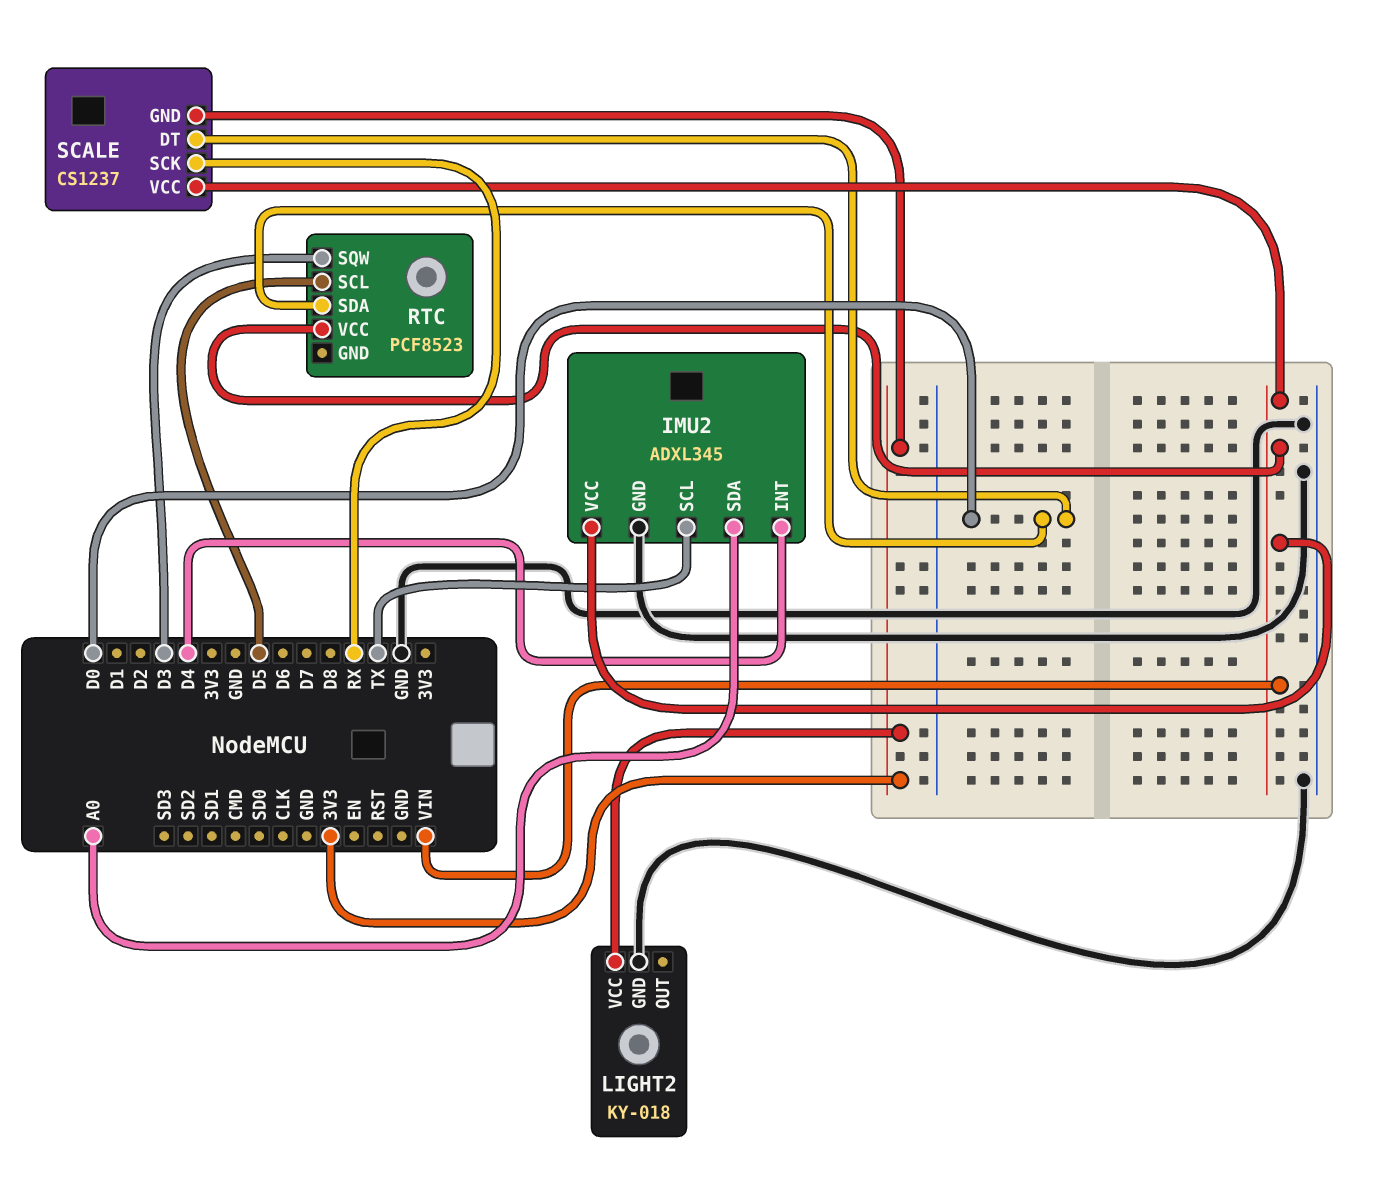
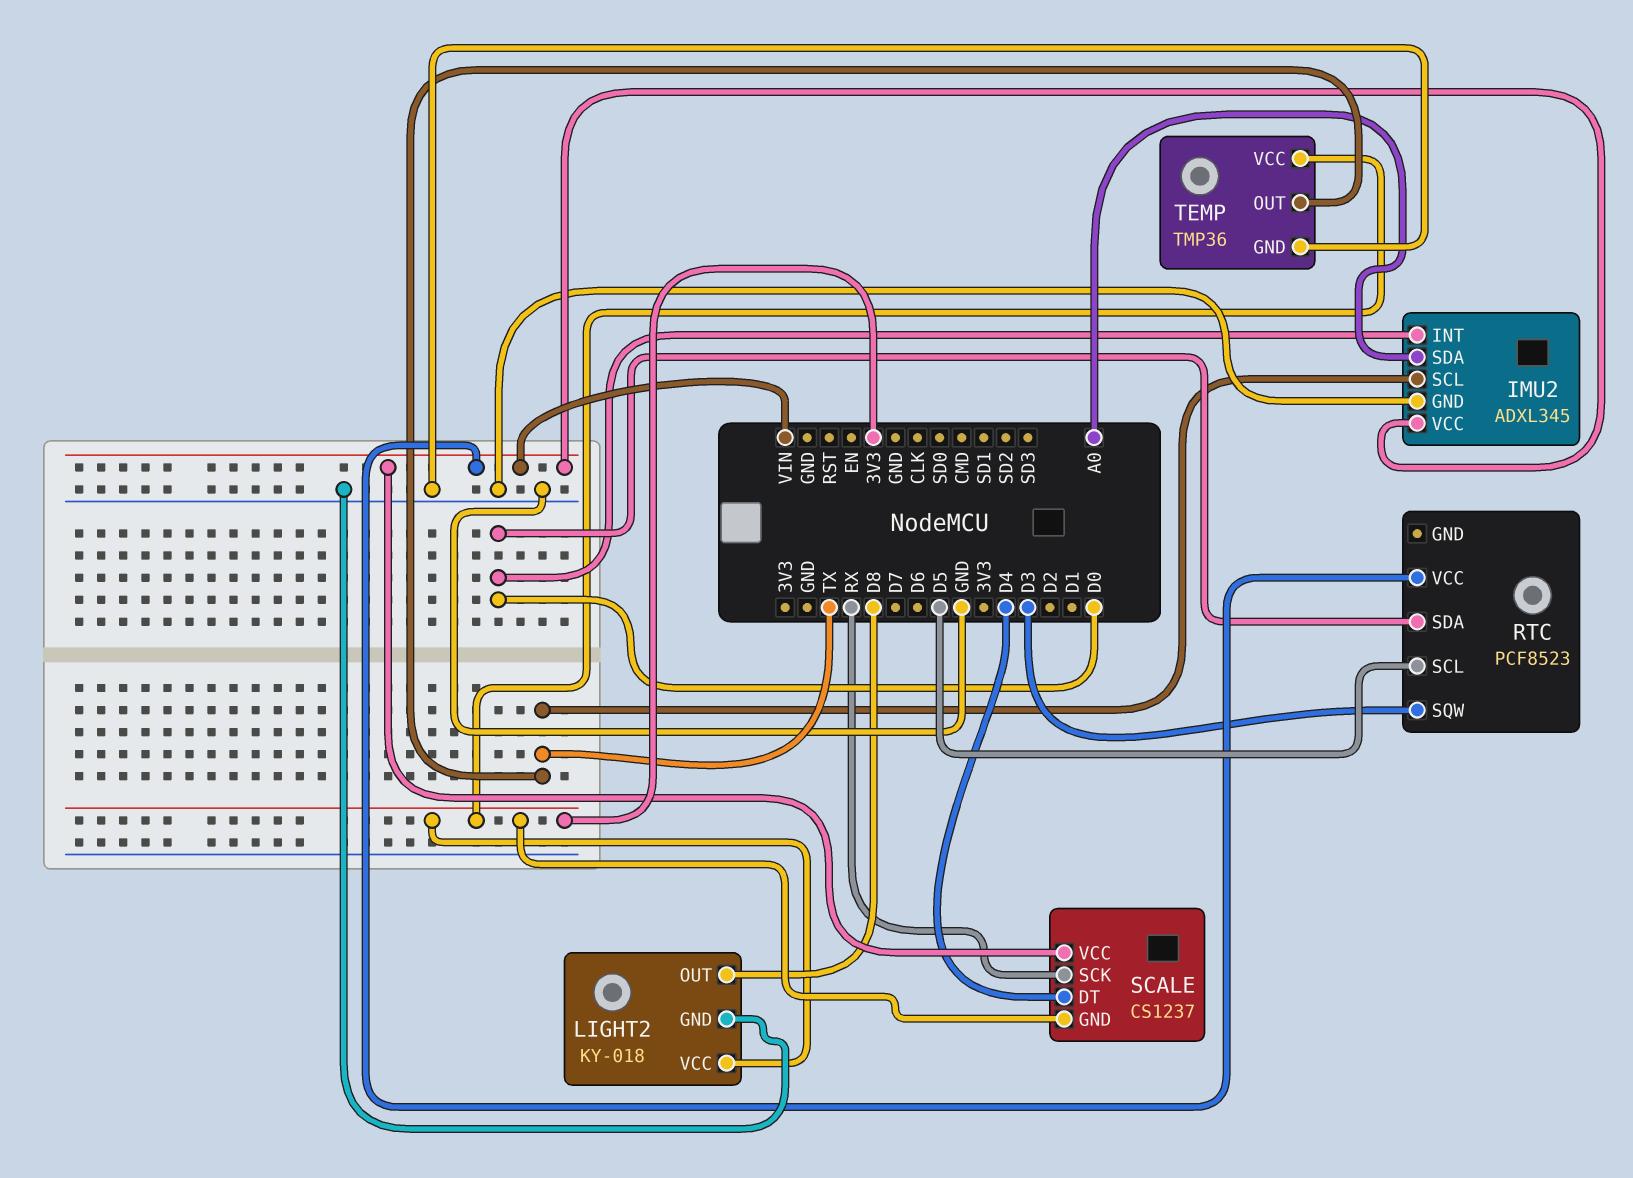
IMU2 pin INT: D4 -> D0
LIGHT2 pin OUT: none -> D8
SCALE pin DT: D0 -> D4
TEMP: none -> TMP36
TEMP pin GND: none -> GND
TEMP pin OUT: none -> TX
TEMP pin VCC: none -> 3V3

